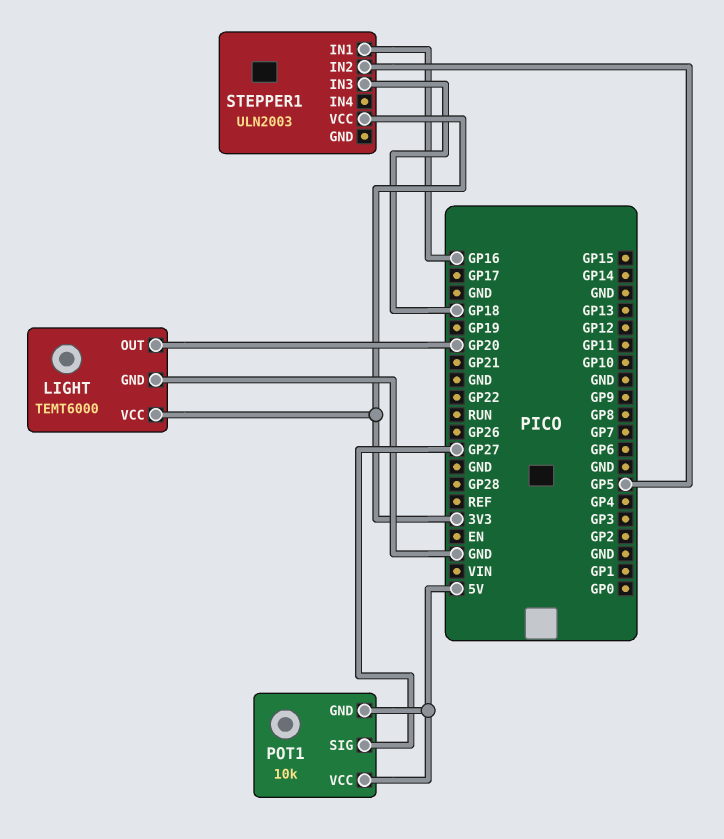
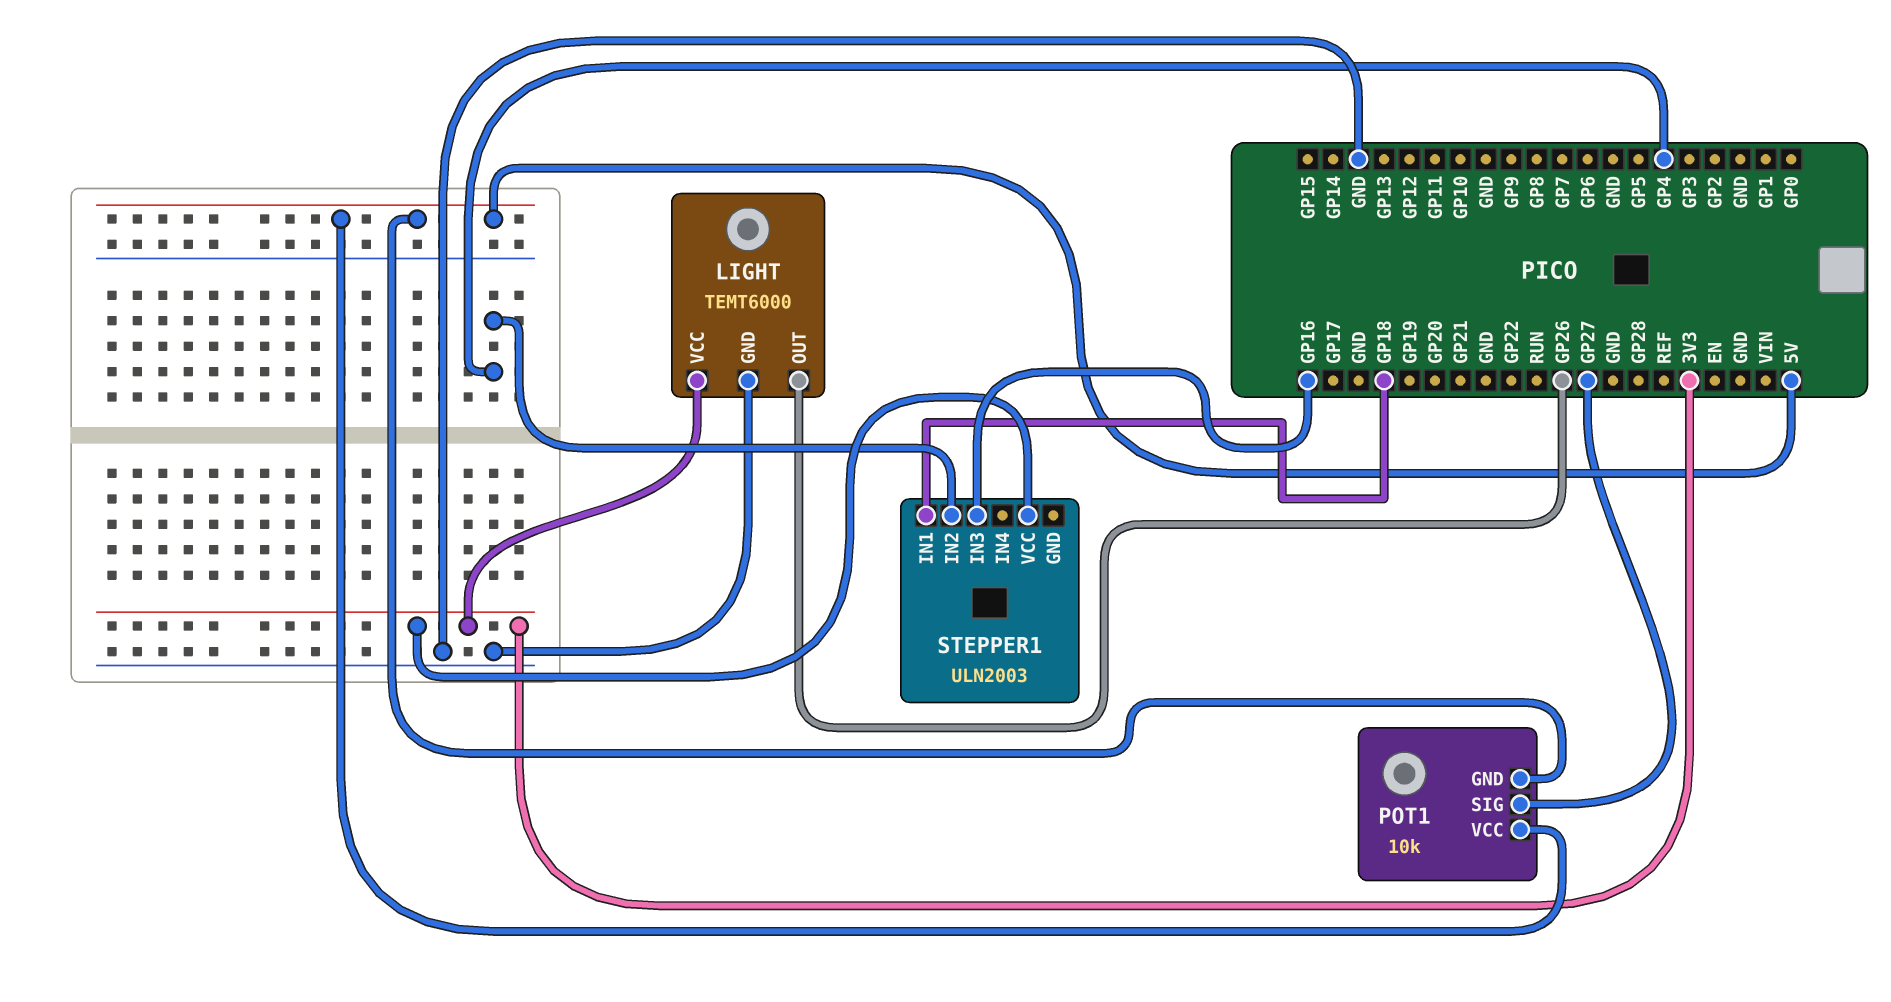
LIGHT pin OUT: GP20 -> GP26
STEPPER1 pin IN1: GP16 -> GP18
STEPPER1 pin IN2: GP5 -> GP4
STEPPER1 pin IN3: GP18 -> GP16

